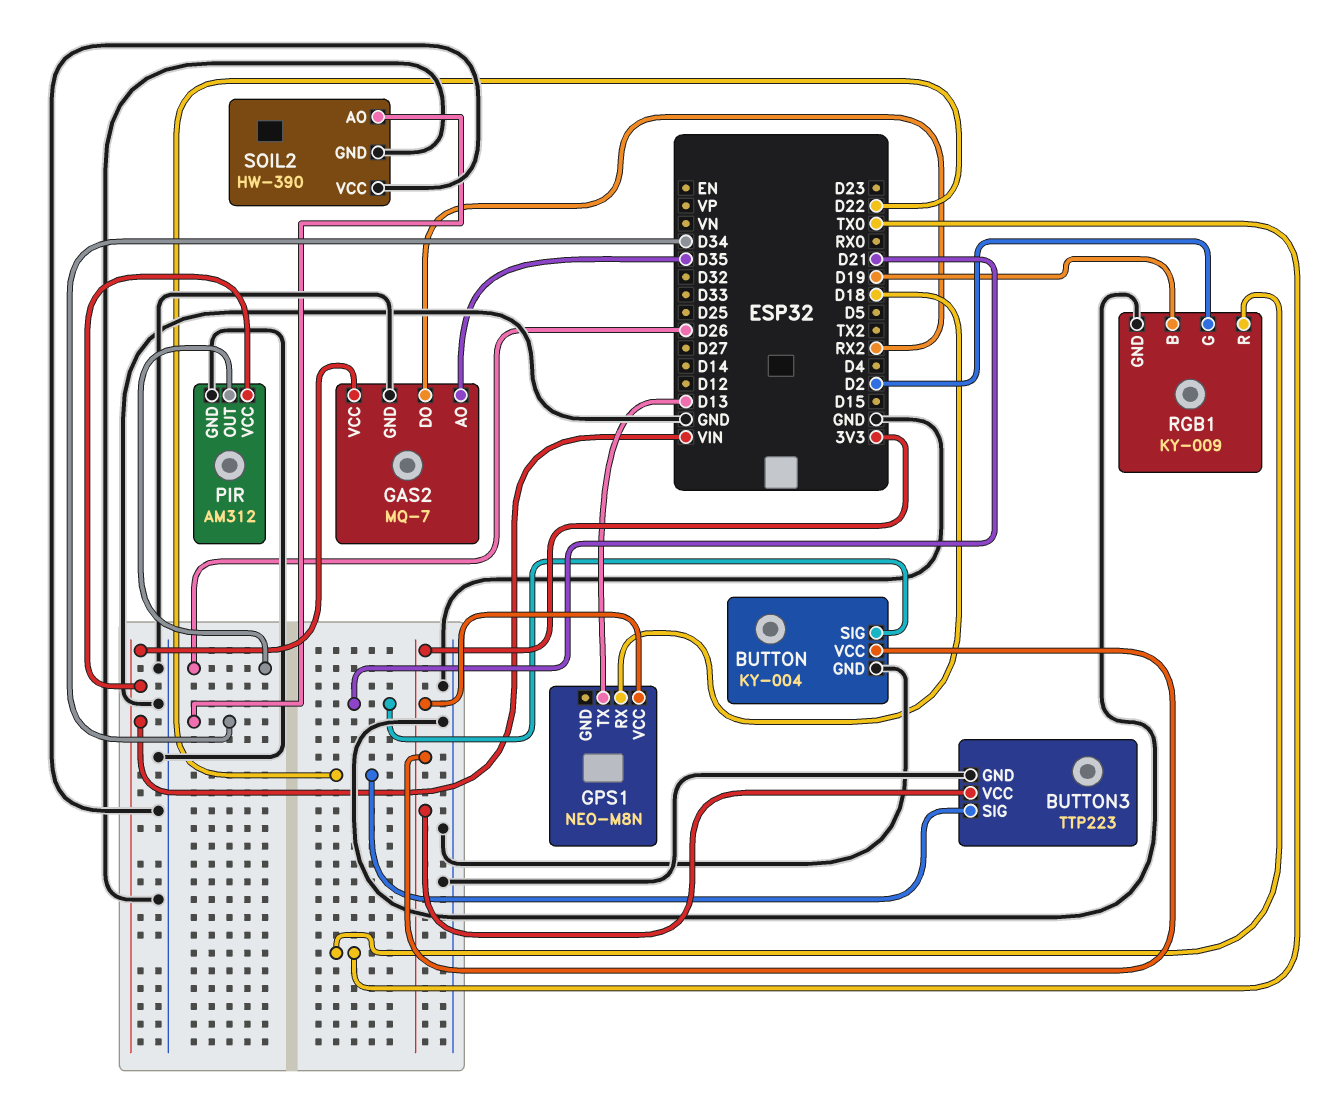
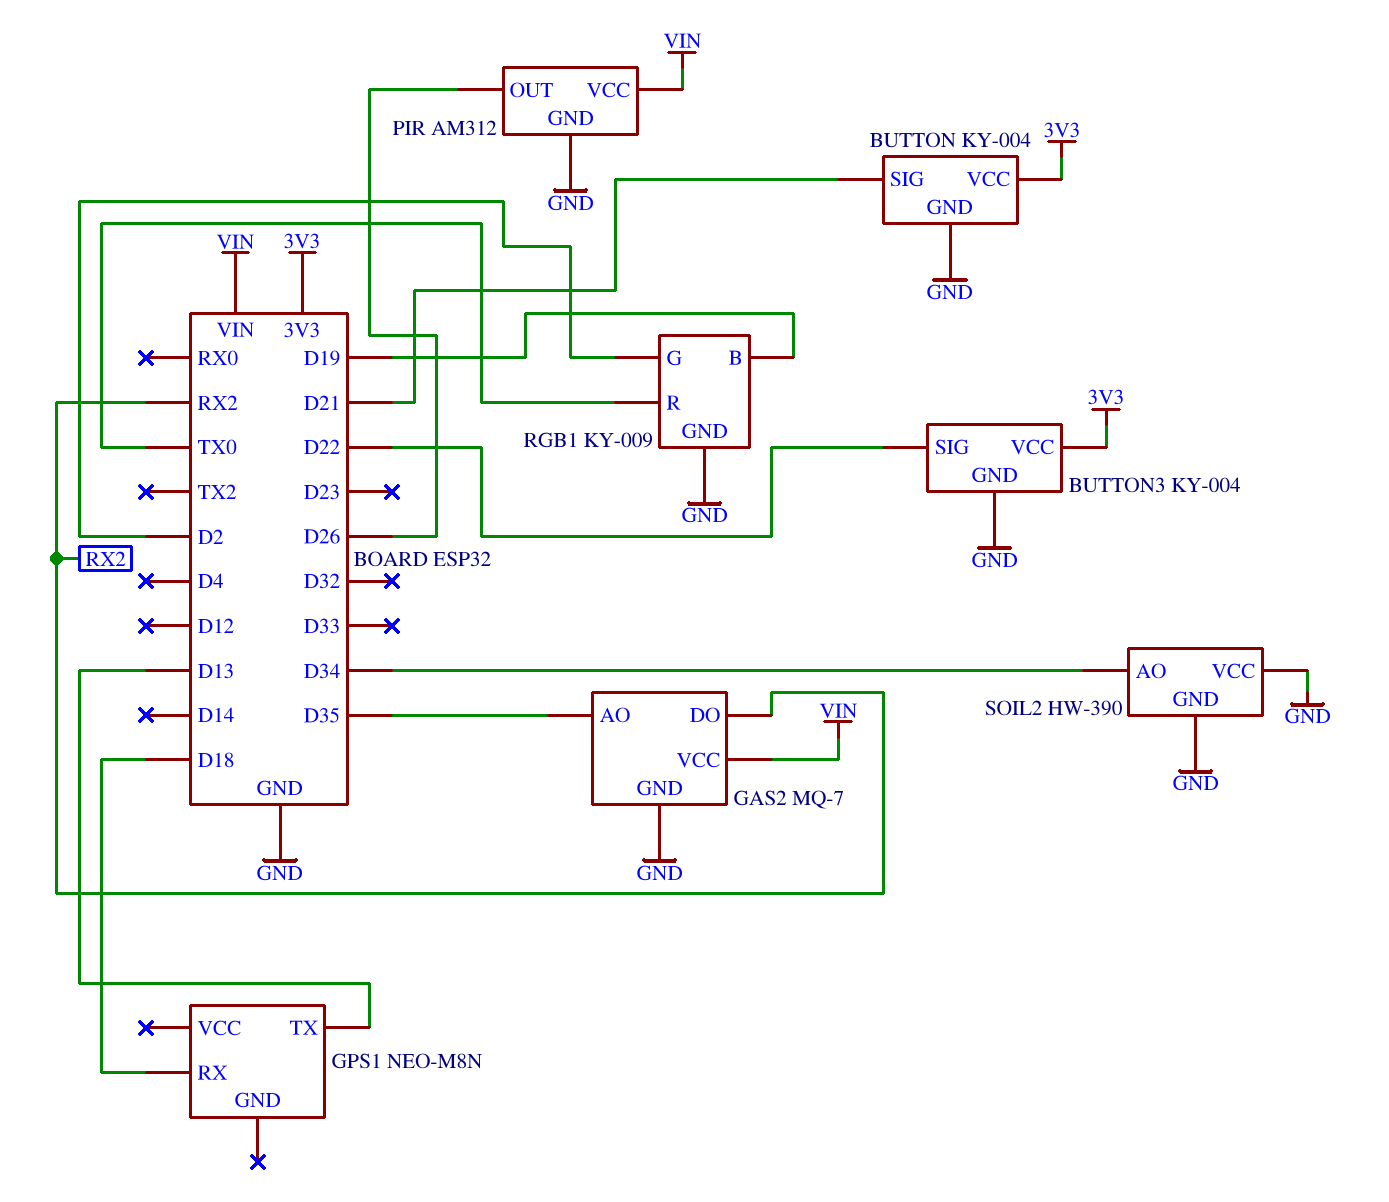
BUTTON3: TTP223 -> KY-004
GPS1 pin VCC: 3V3 -> none

